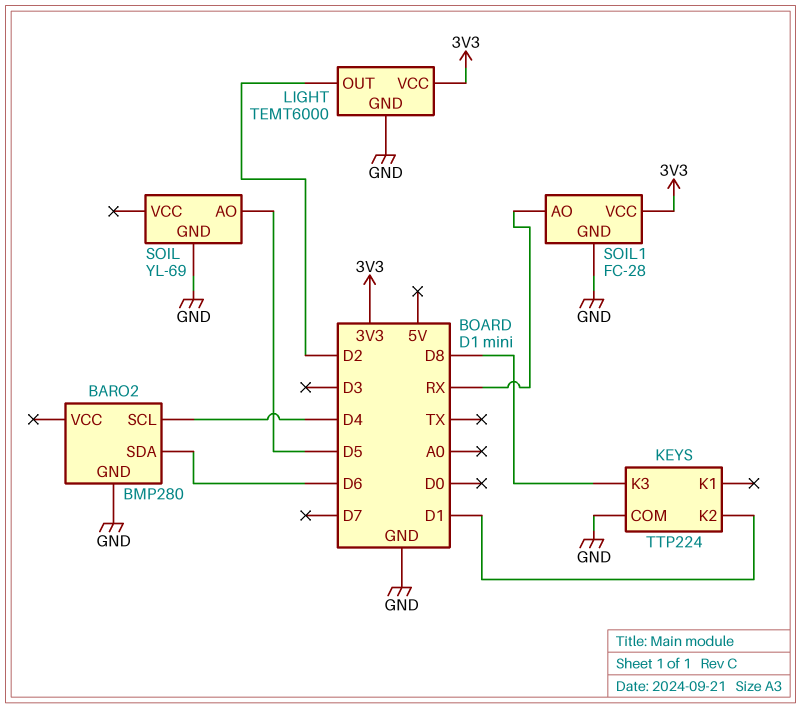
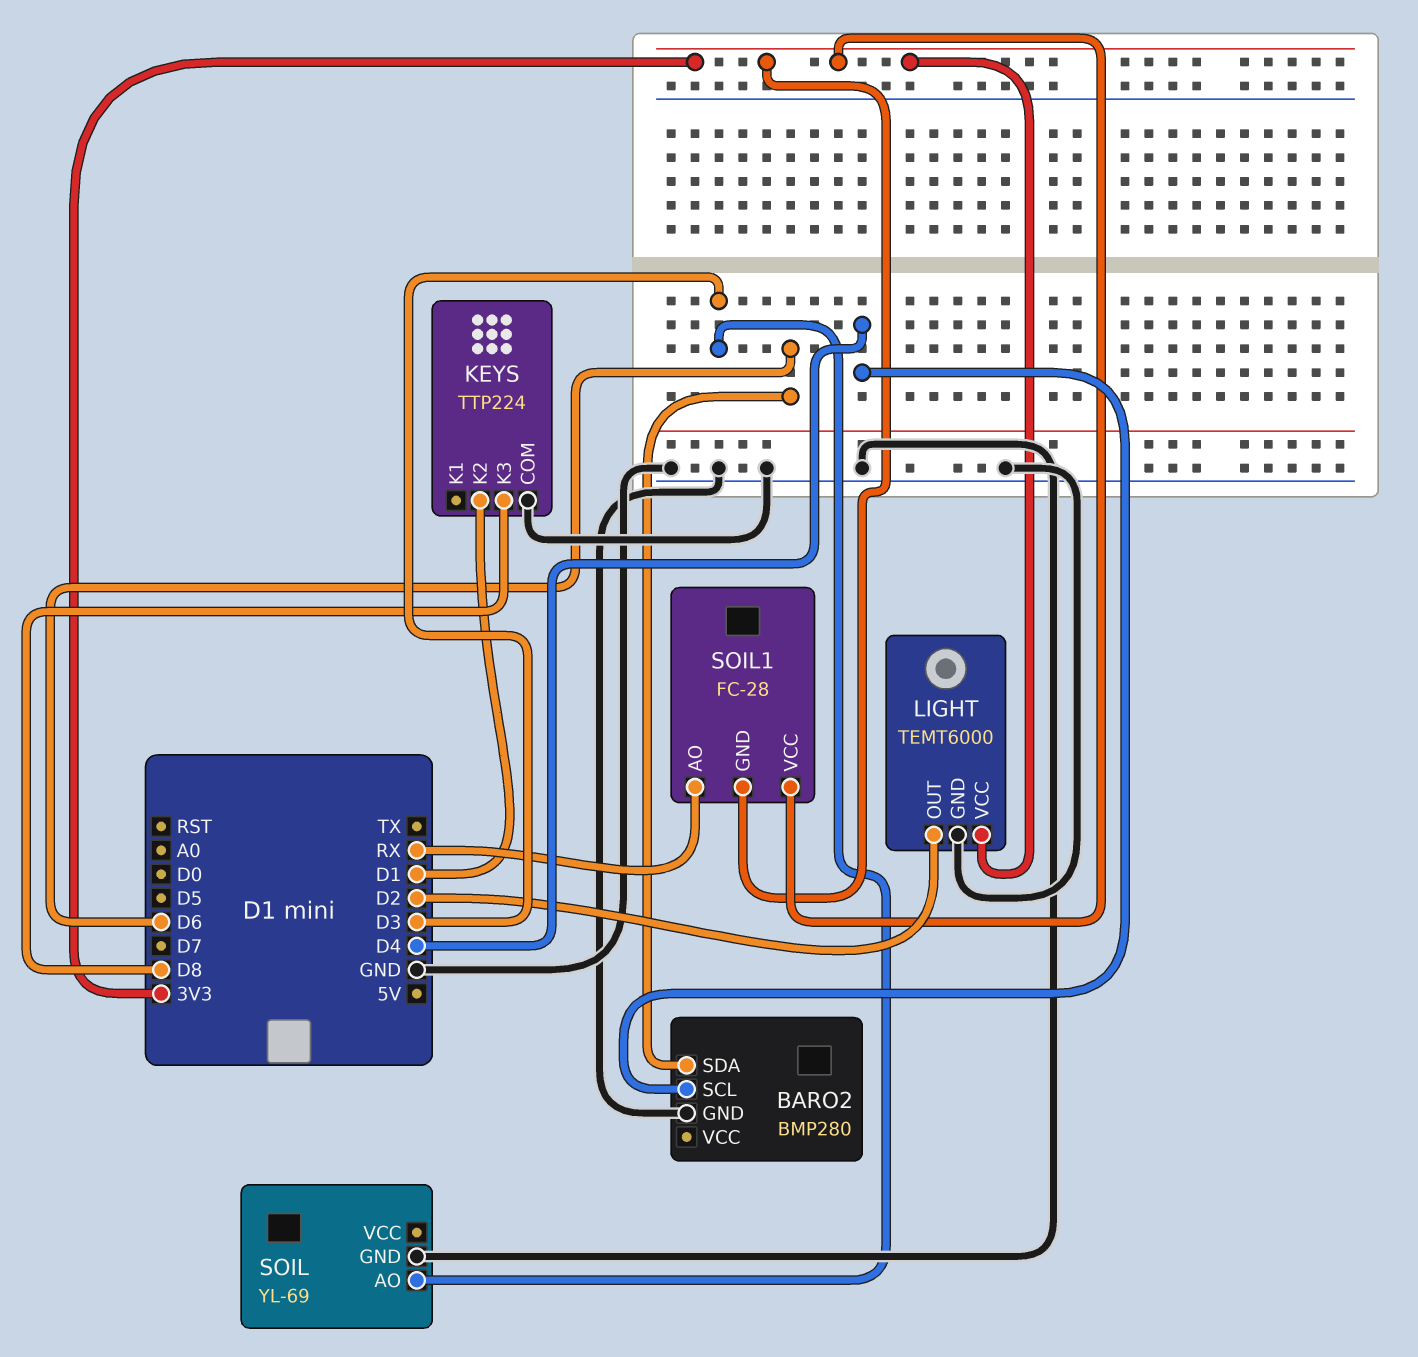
SOIL pin AO: D5 -> D3
SOIL1 pin GND: GND -> 3V3

